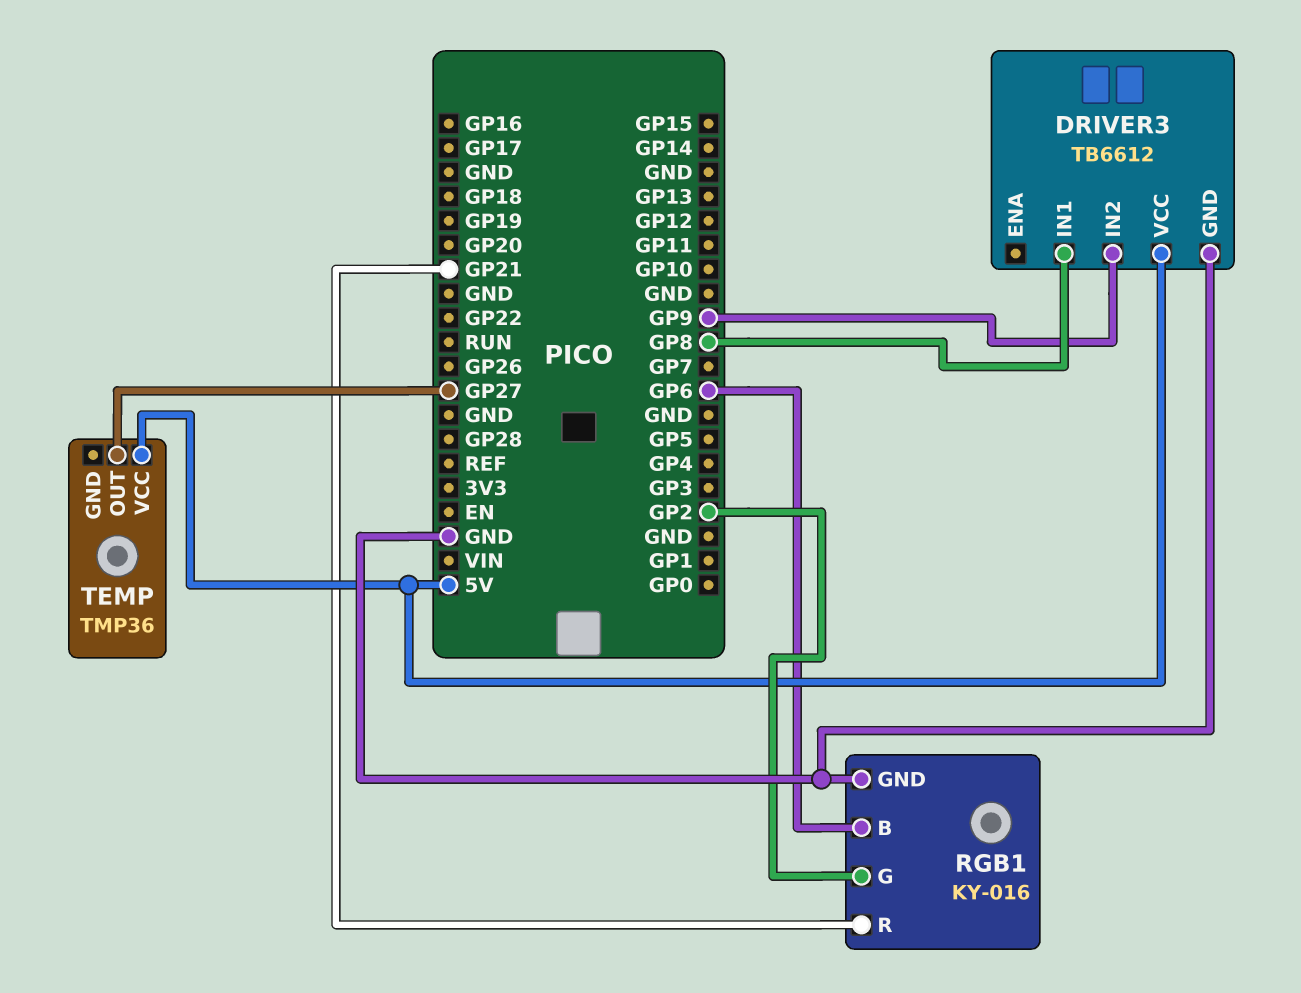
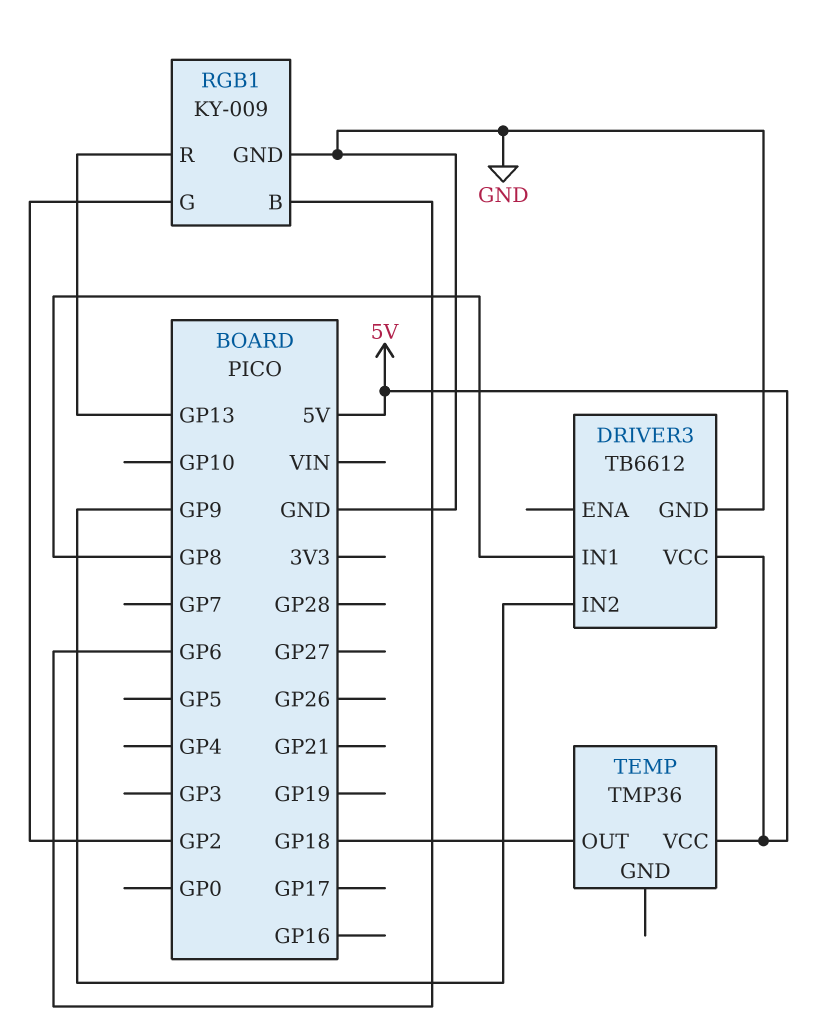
RGB1: KY-016 -> KY-009
RGB1 pin R: GP21 -> GP13
TEMP pin OUT: GP27 -> GP18

